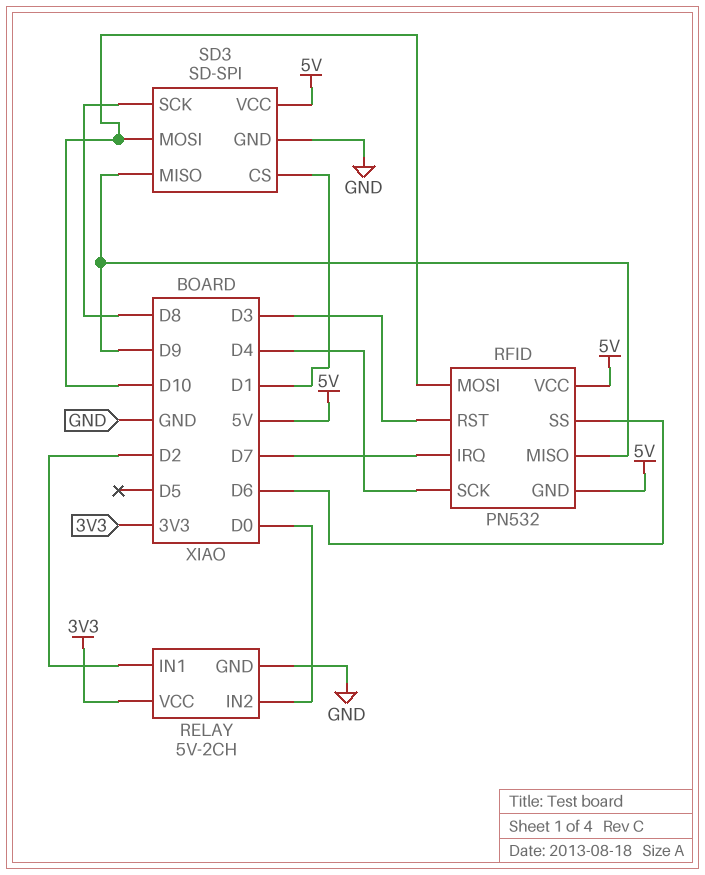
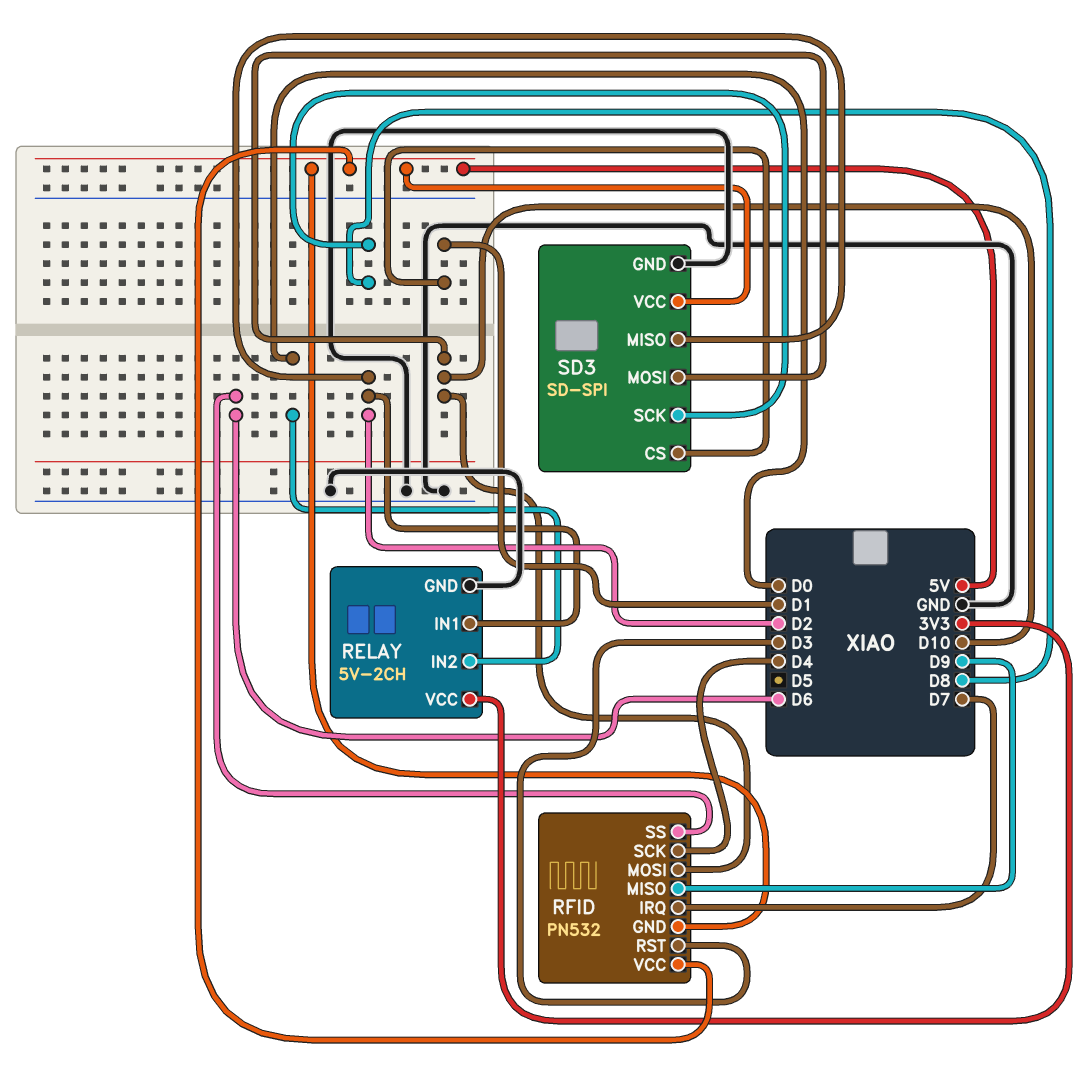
SD3 pin MISO: D9 -> D2

